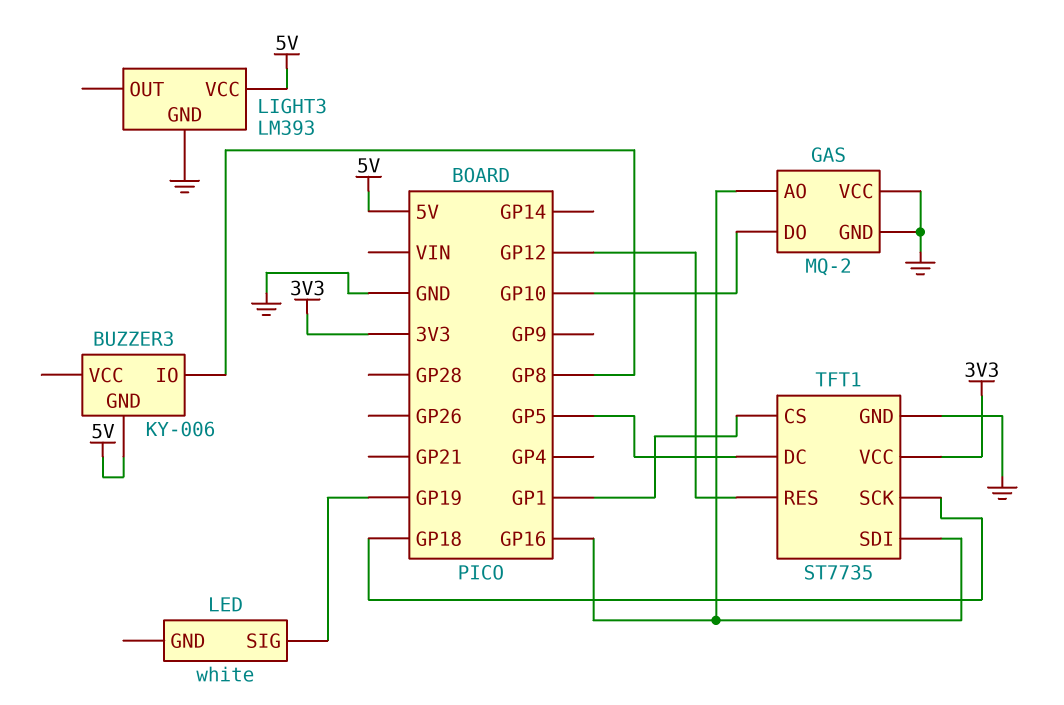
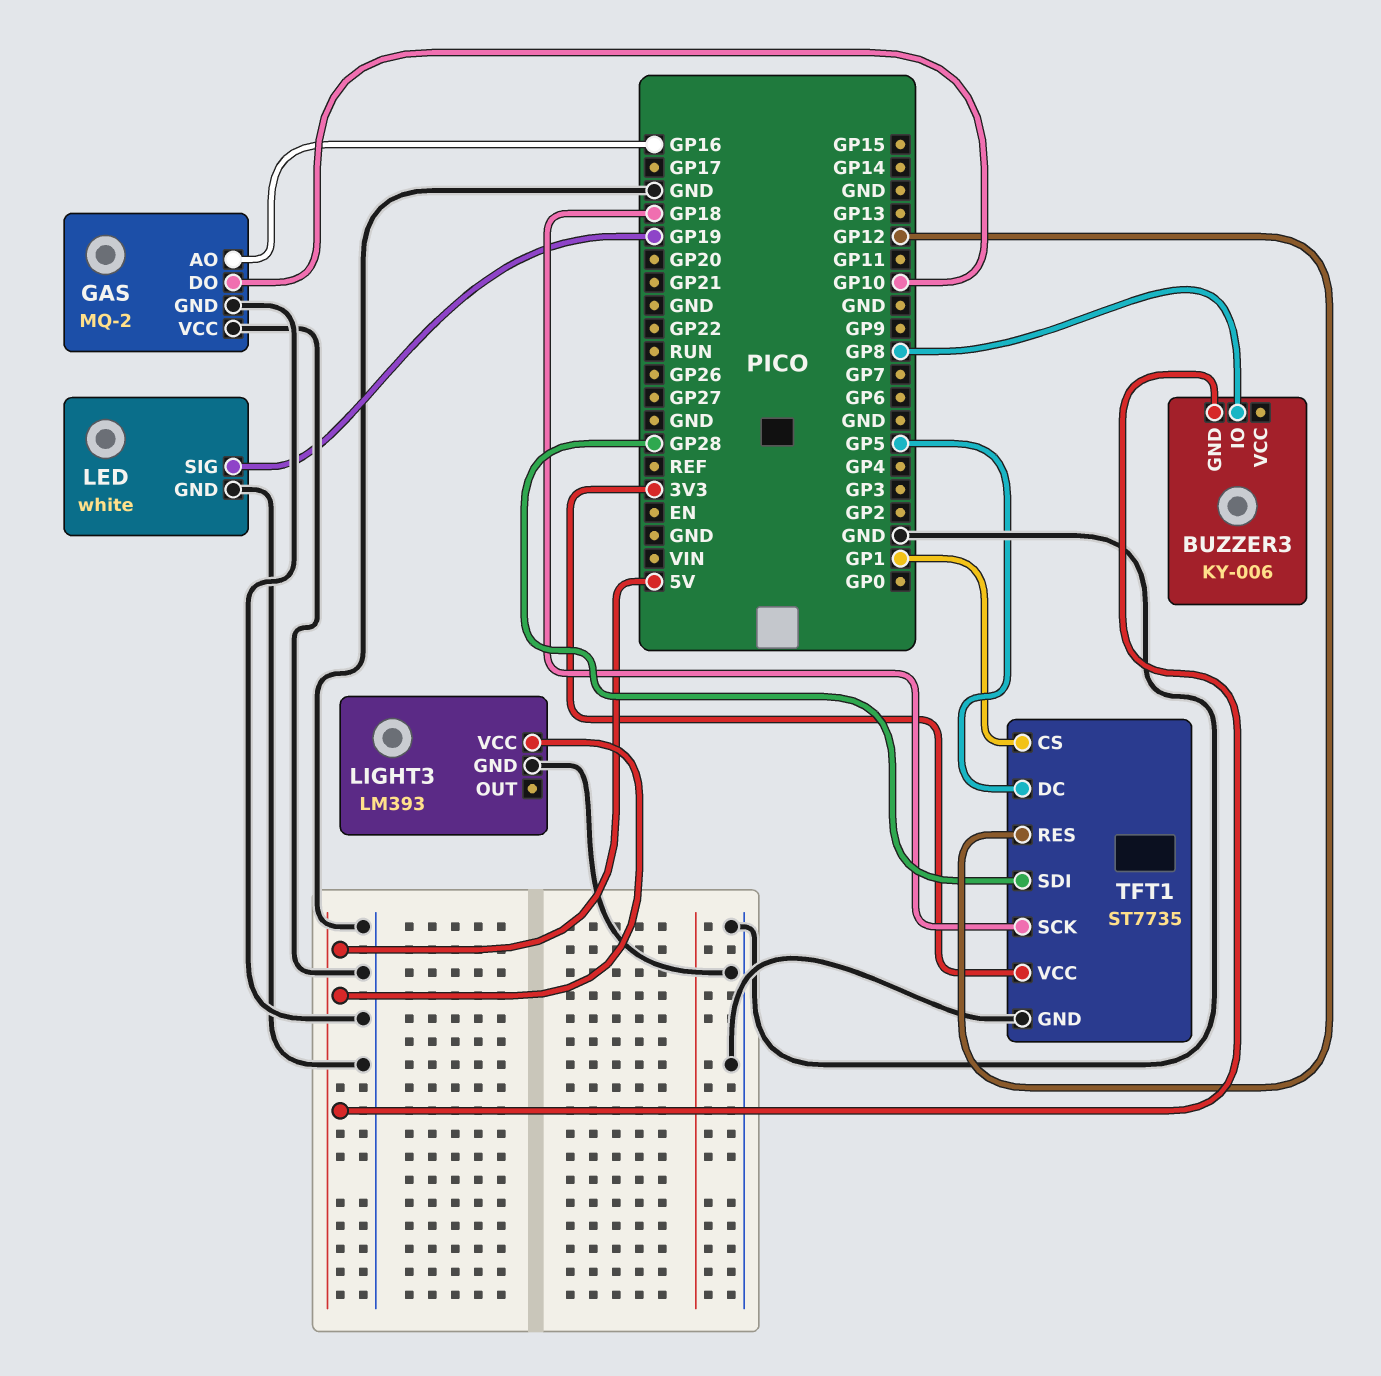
LED pin GND: none -> GND
TFT1 pin SDI: GP16 -> GP28

